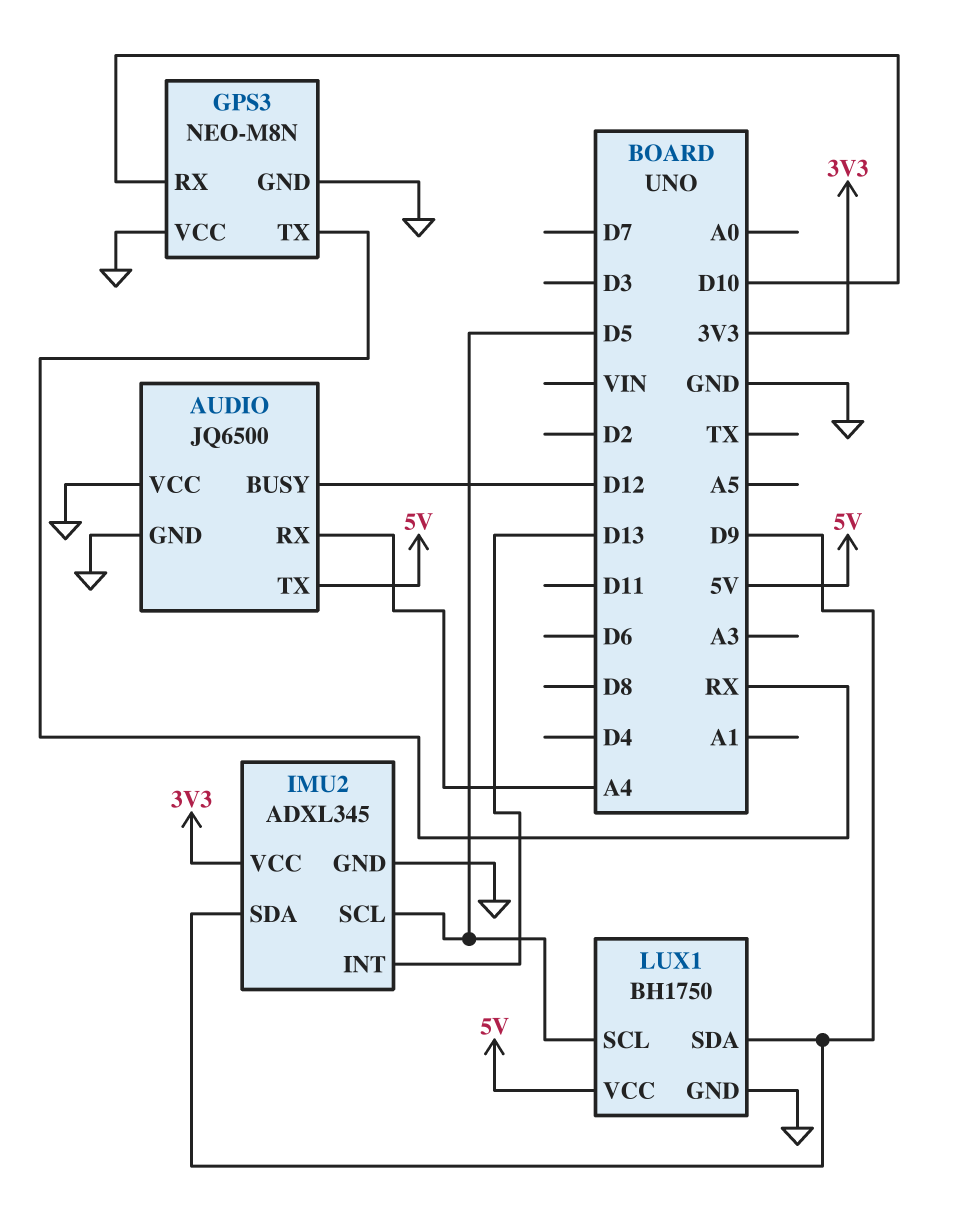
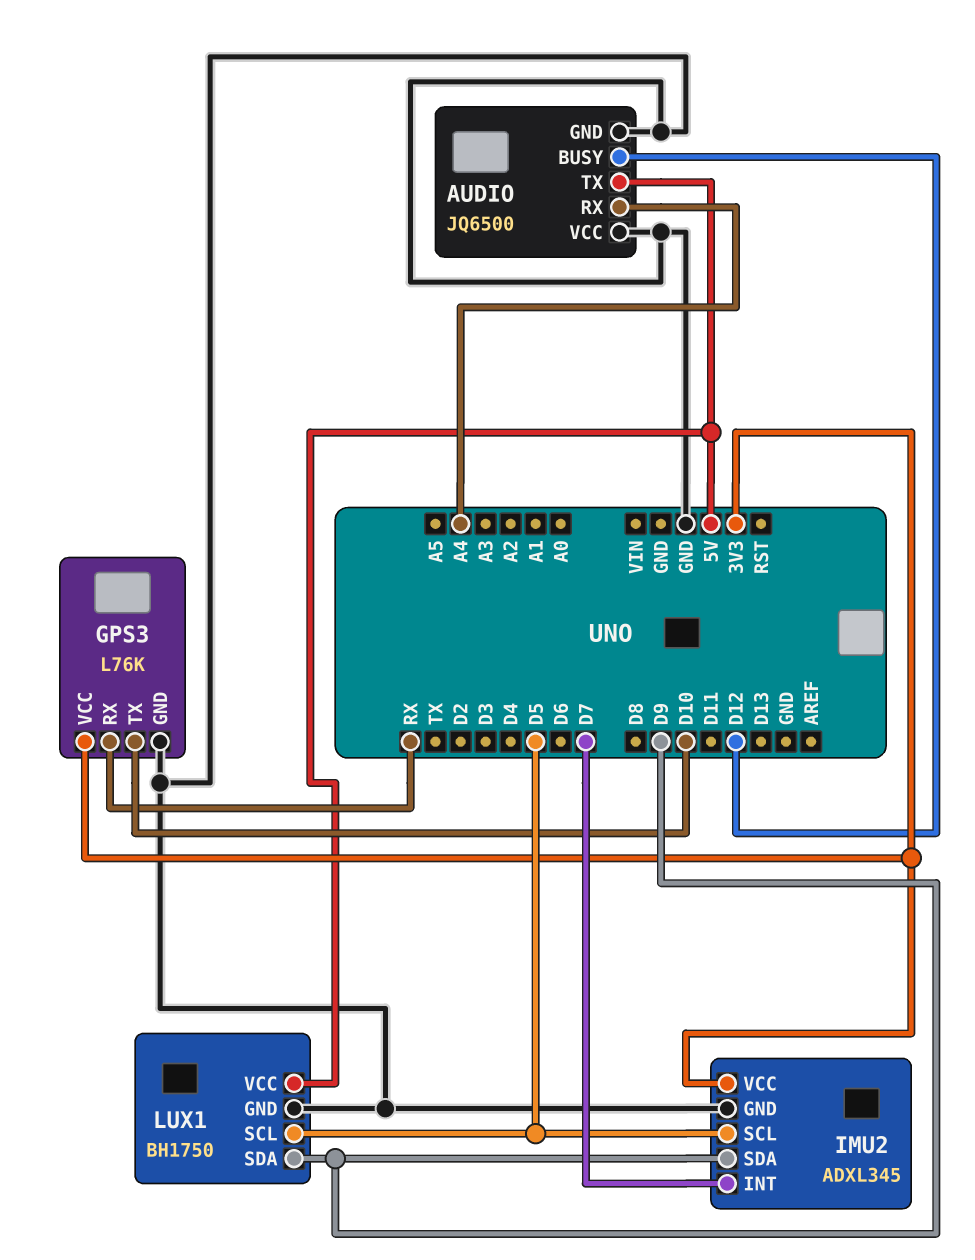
GPS3: NEO-M8N -> L76K
GPS3 pin RX: D10 -> RX
GPS3 pin TX: RX -> D10
GPS3 pin VCC: GND -> 3V3
IMU2 pin INT: D13 -> D7

